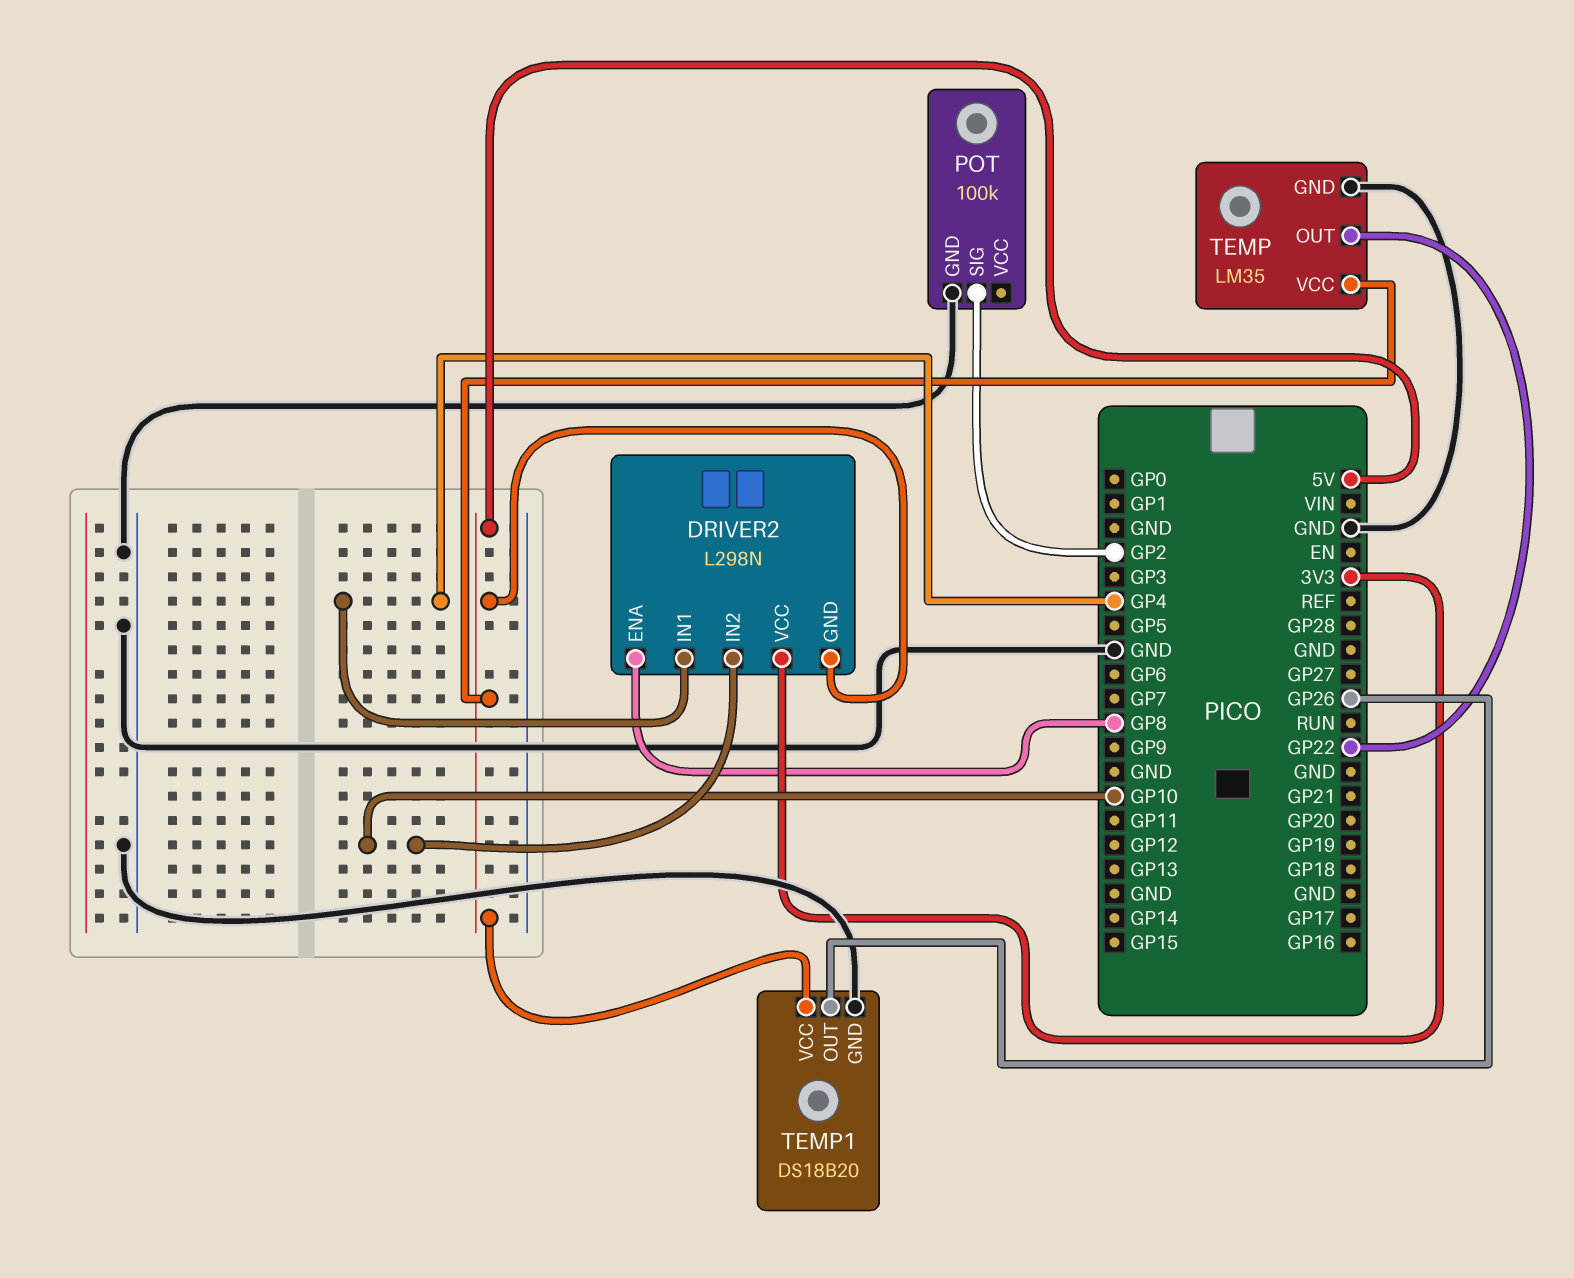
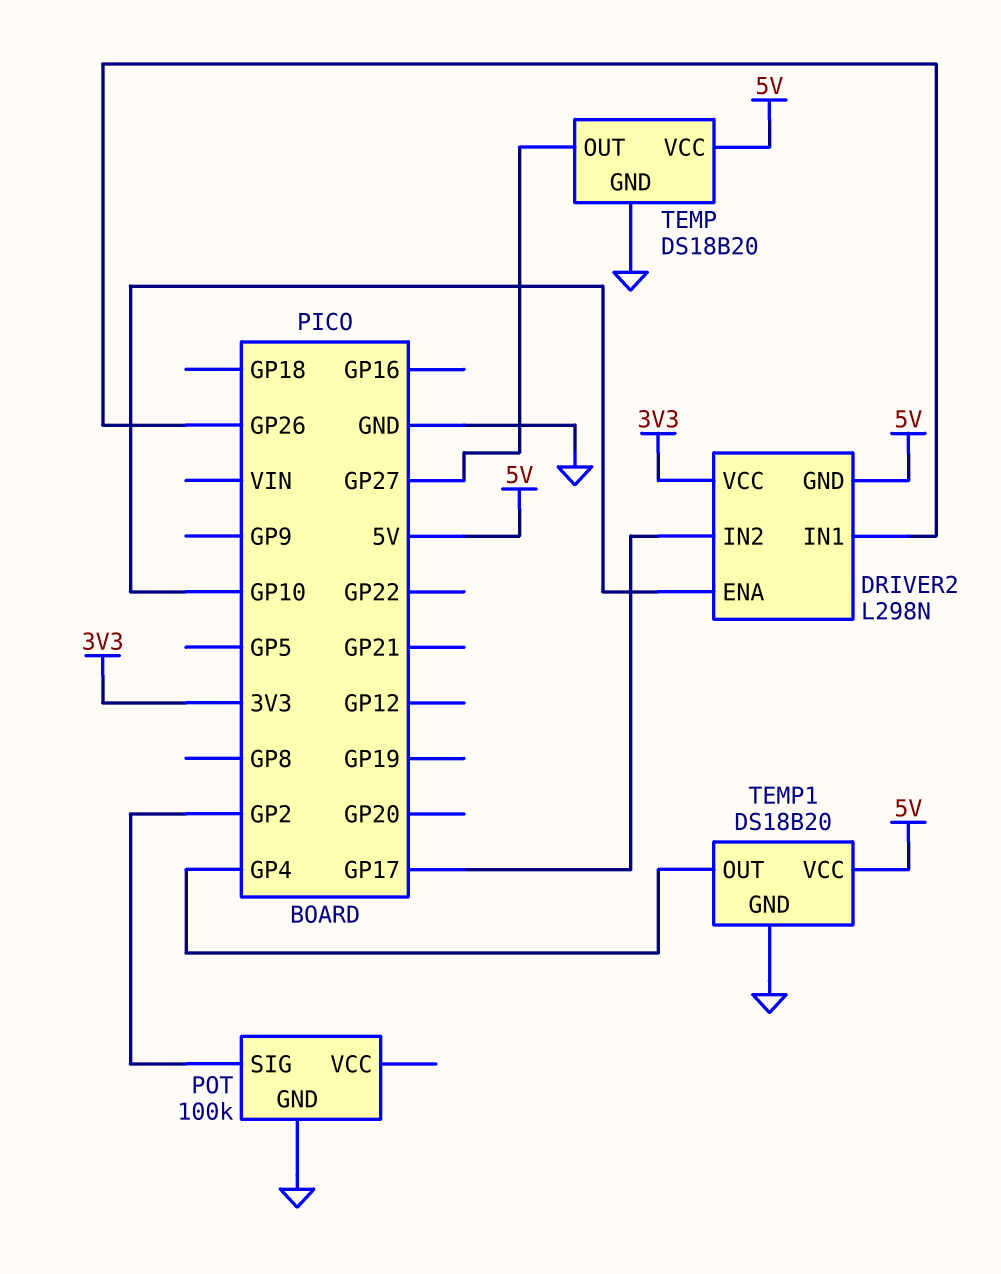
DRIVER2 pin ENA: GP8 -> GP10
DRIVER2 pin IN1: GP4 -> GP26
DRIVER2 pin IN2: GP10 -> GP17
TEMP: LM35 -> DS18B20
TEMP pin OUT: GP22 -> GP27
TEMP1 pin OUT: GP26 -> GP4

